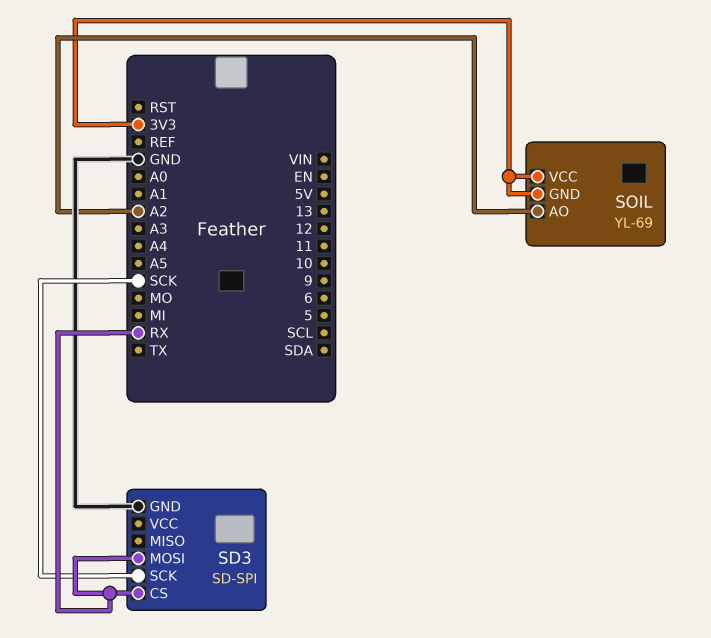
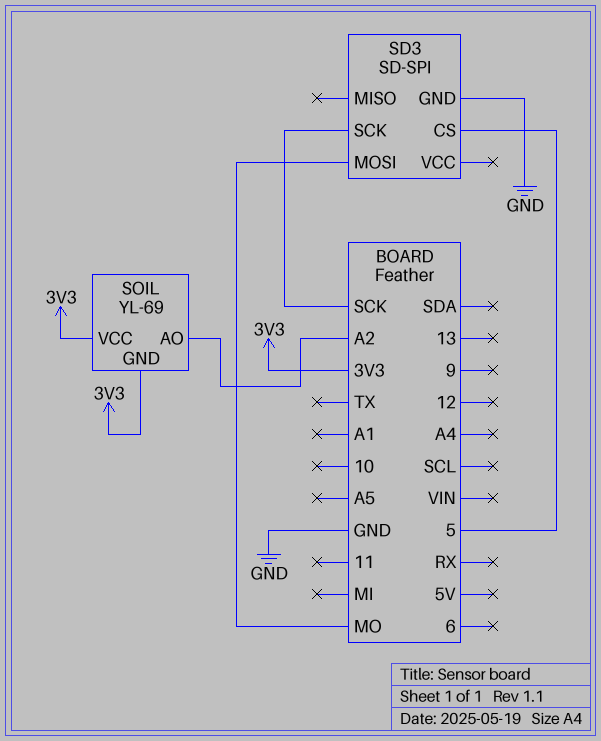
SD3 pin CS: RX -> 5
SD3 pin MOSI: RX -> MO

